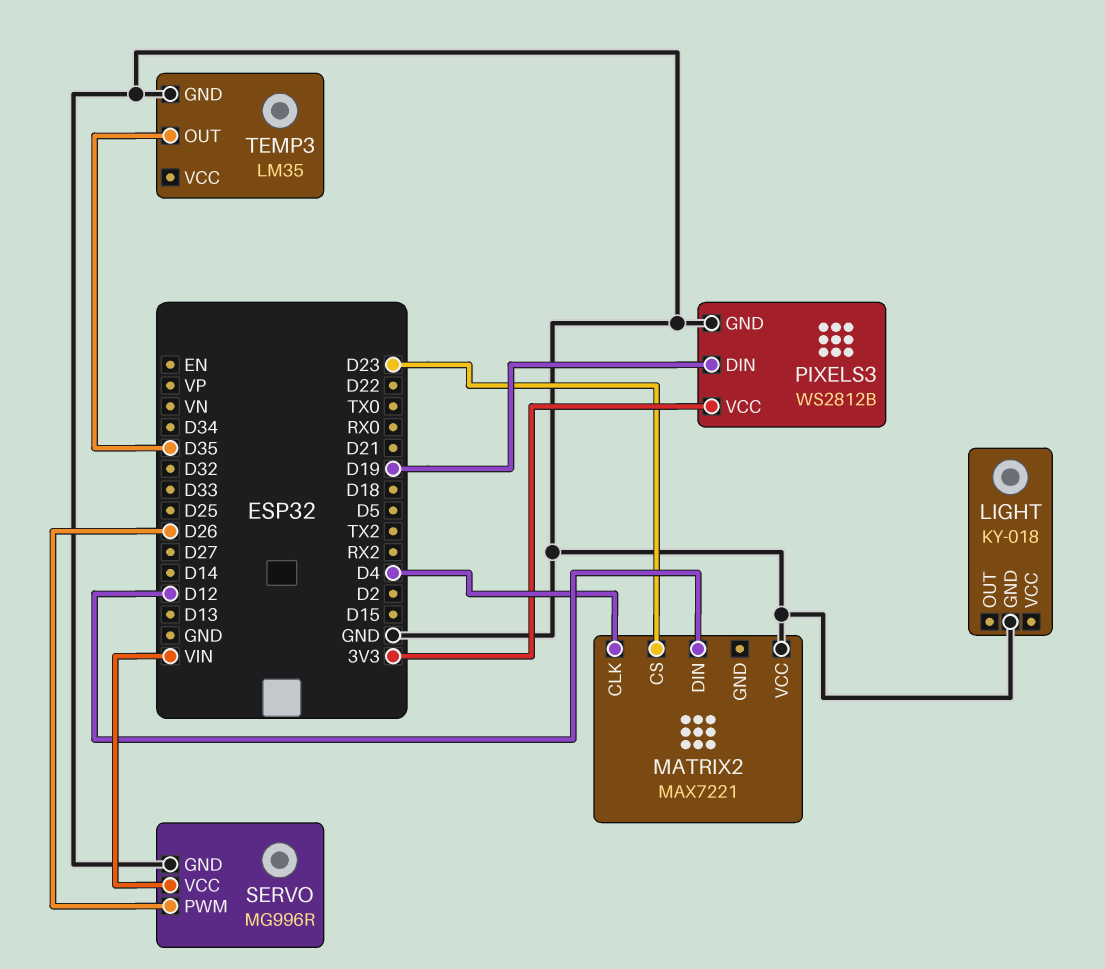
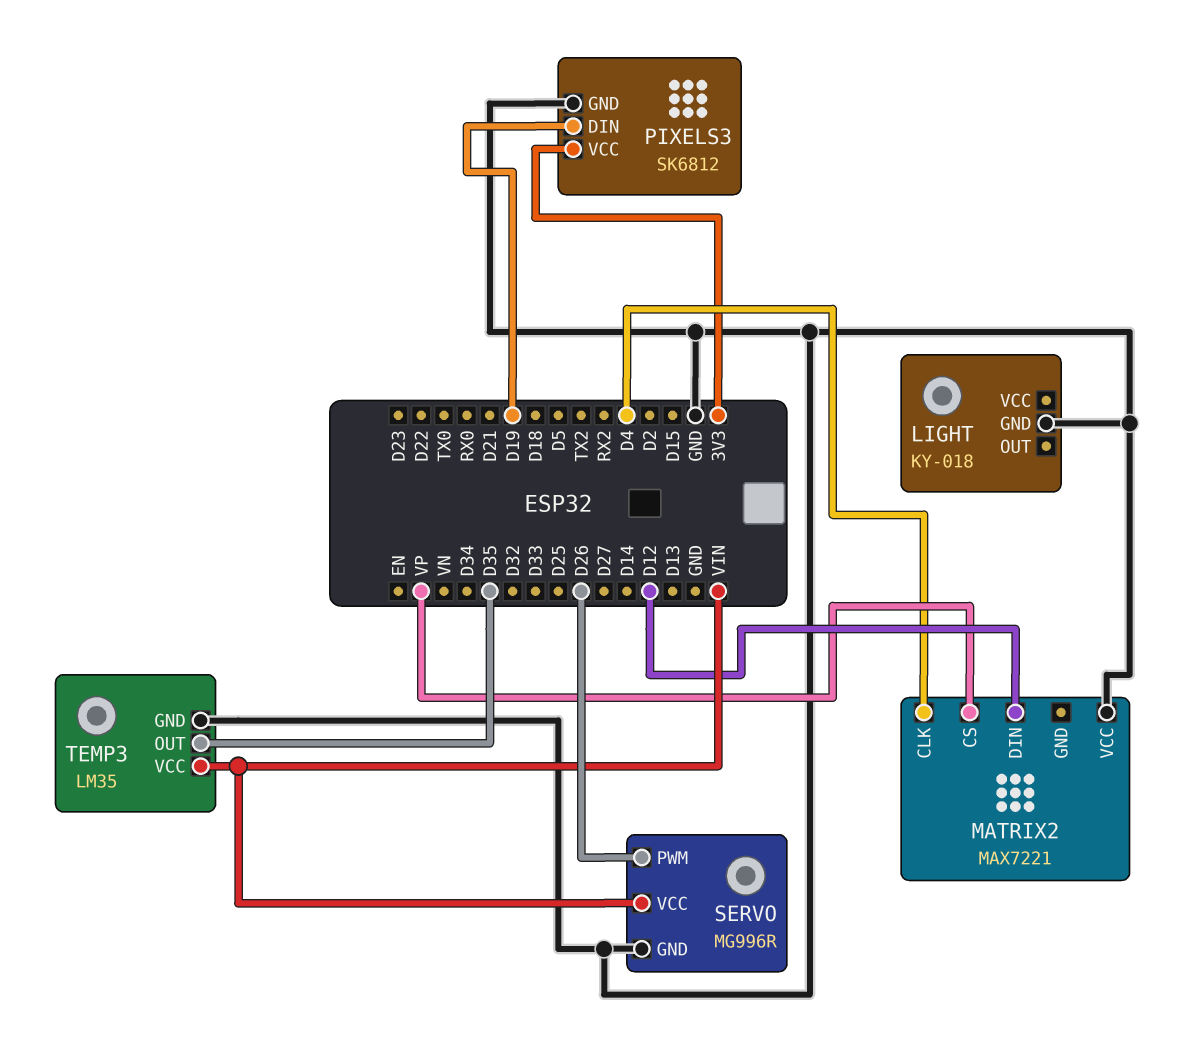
MATRIX2 pin CS: D23 -> VP
PIXELS3: WS2812B -> SK6812
TEMP3 pin VCC: none -> VIN

